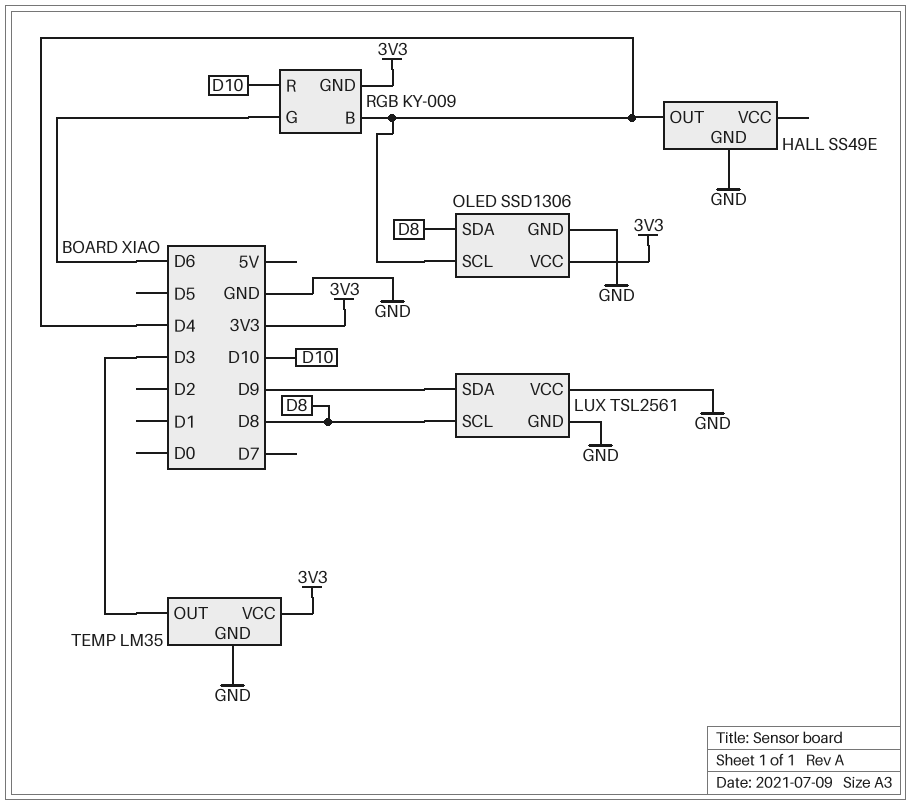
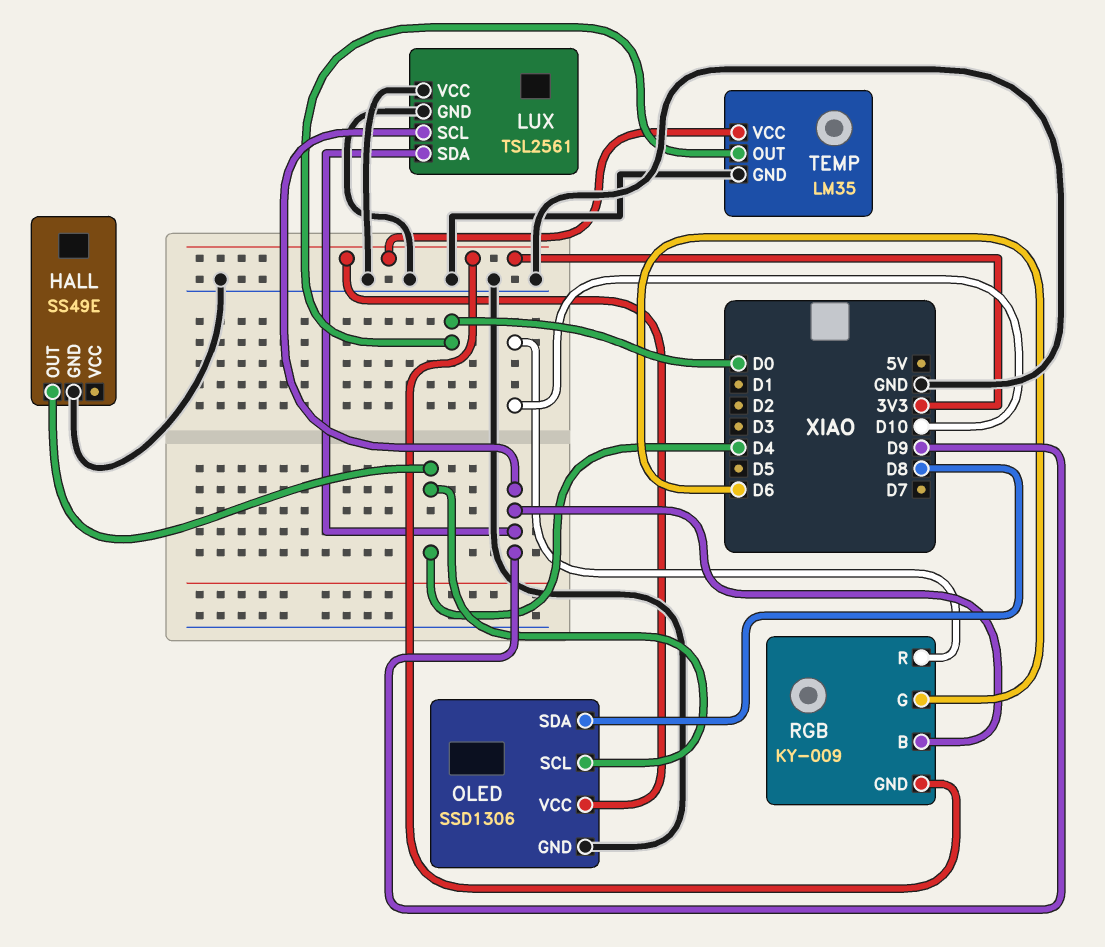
LUX pin SCL: D8 -> D9
RGB pin B: D4 -> D9
TEMP pin OUT: D3 -> D0

